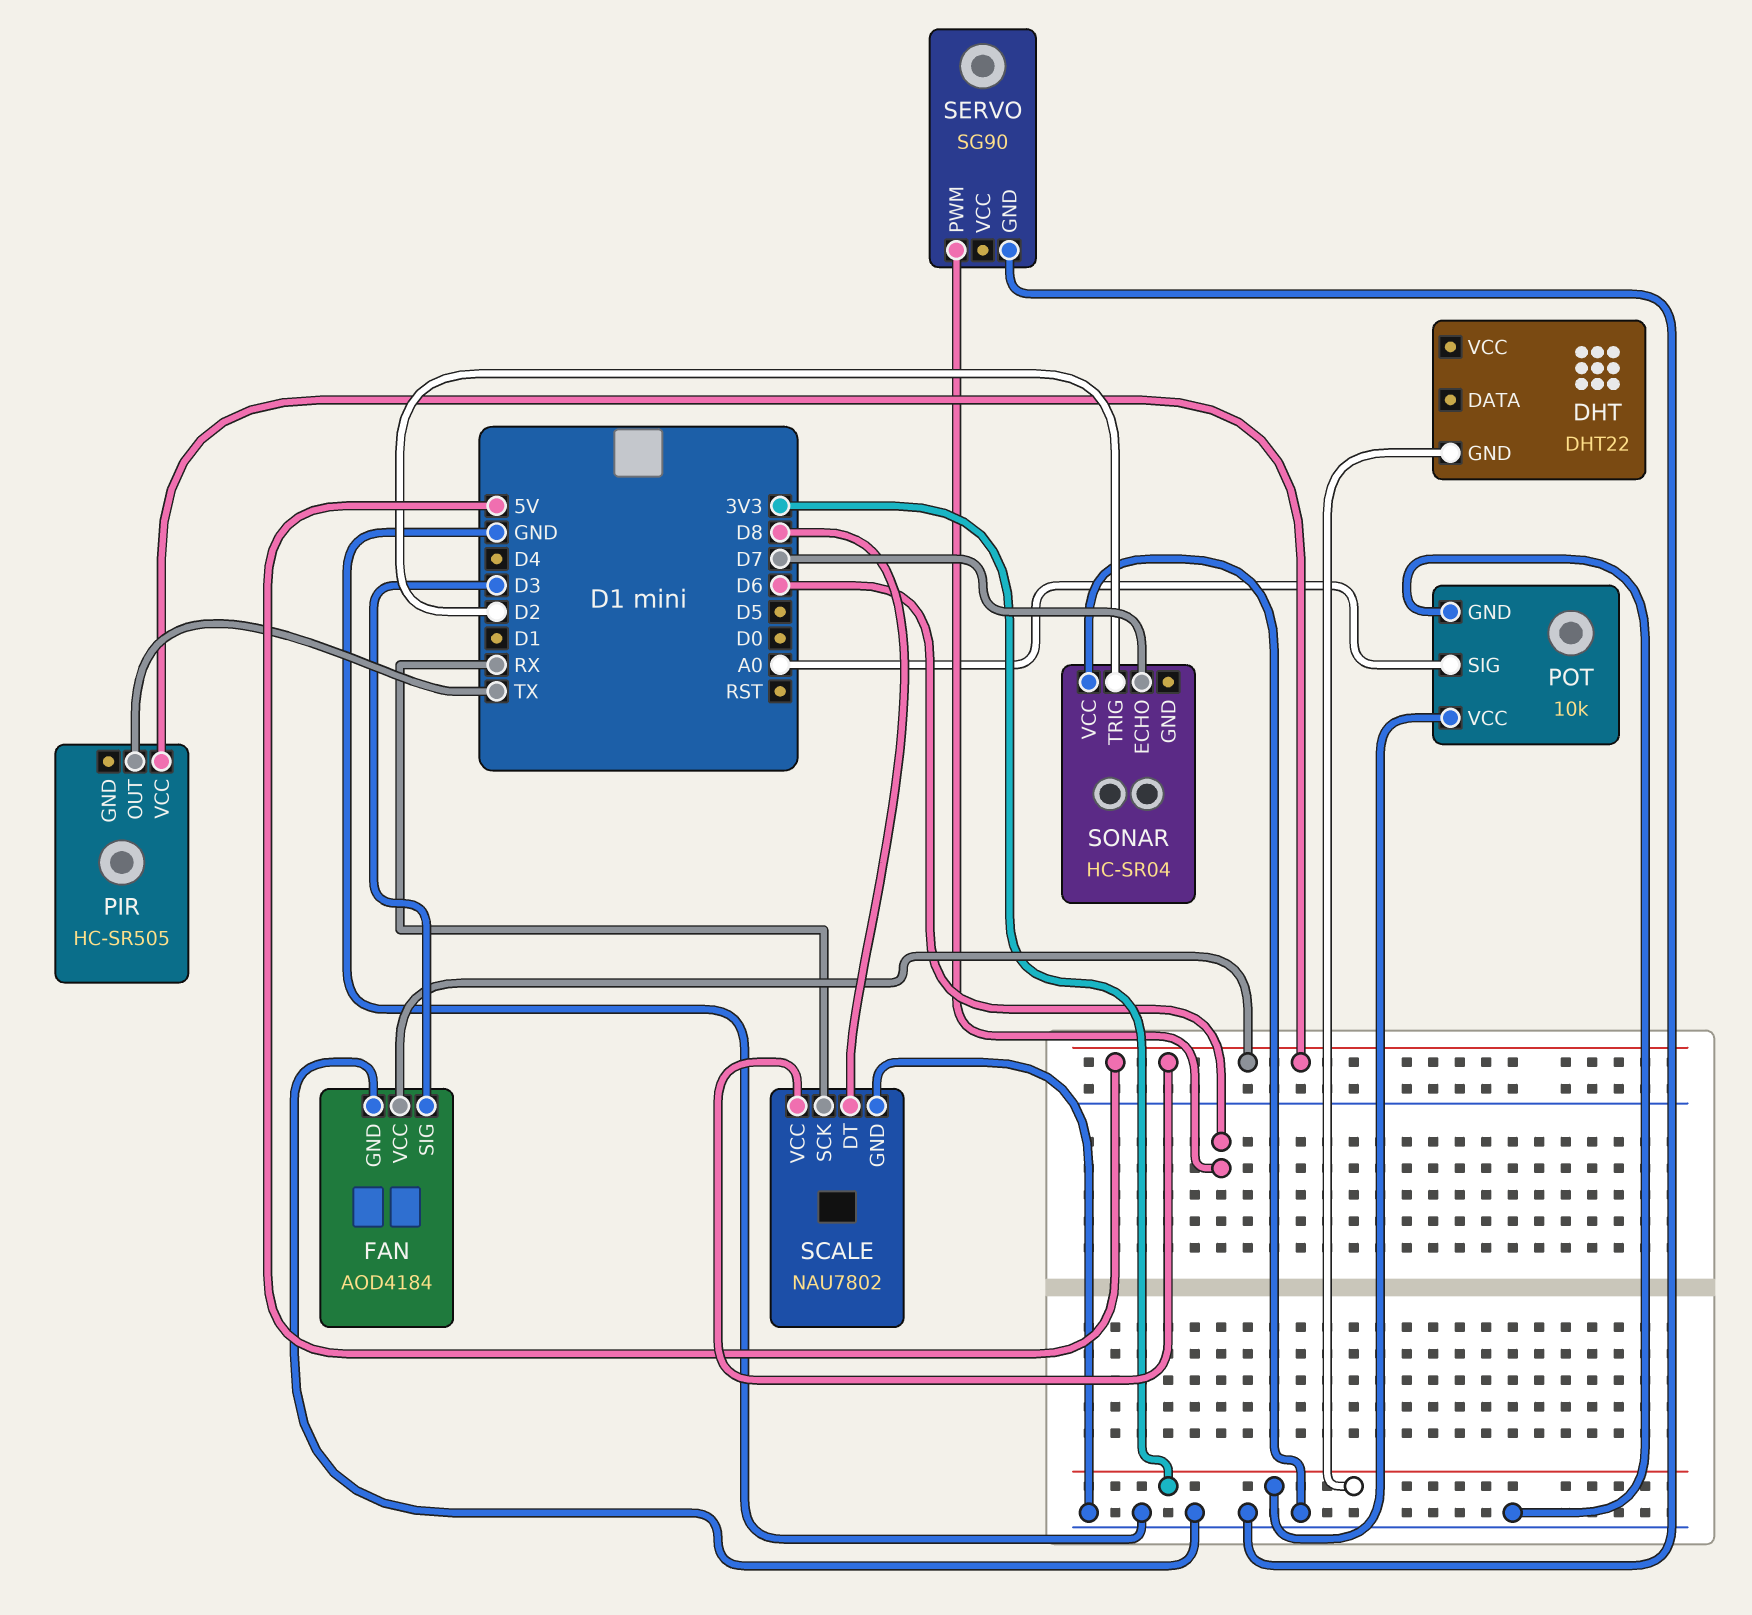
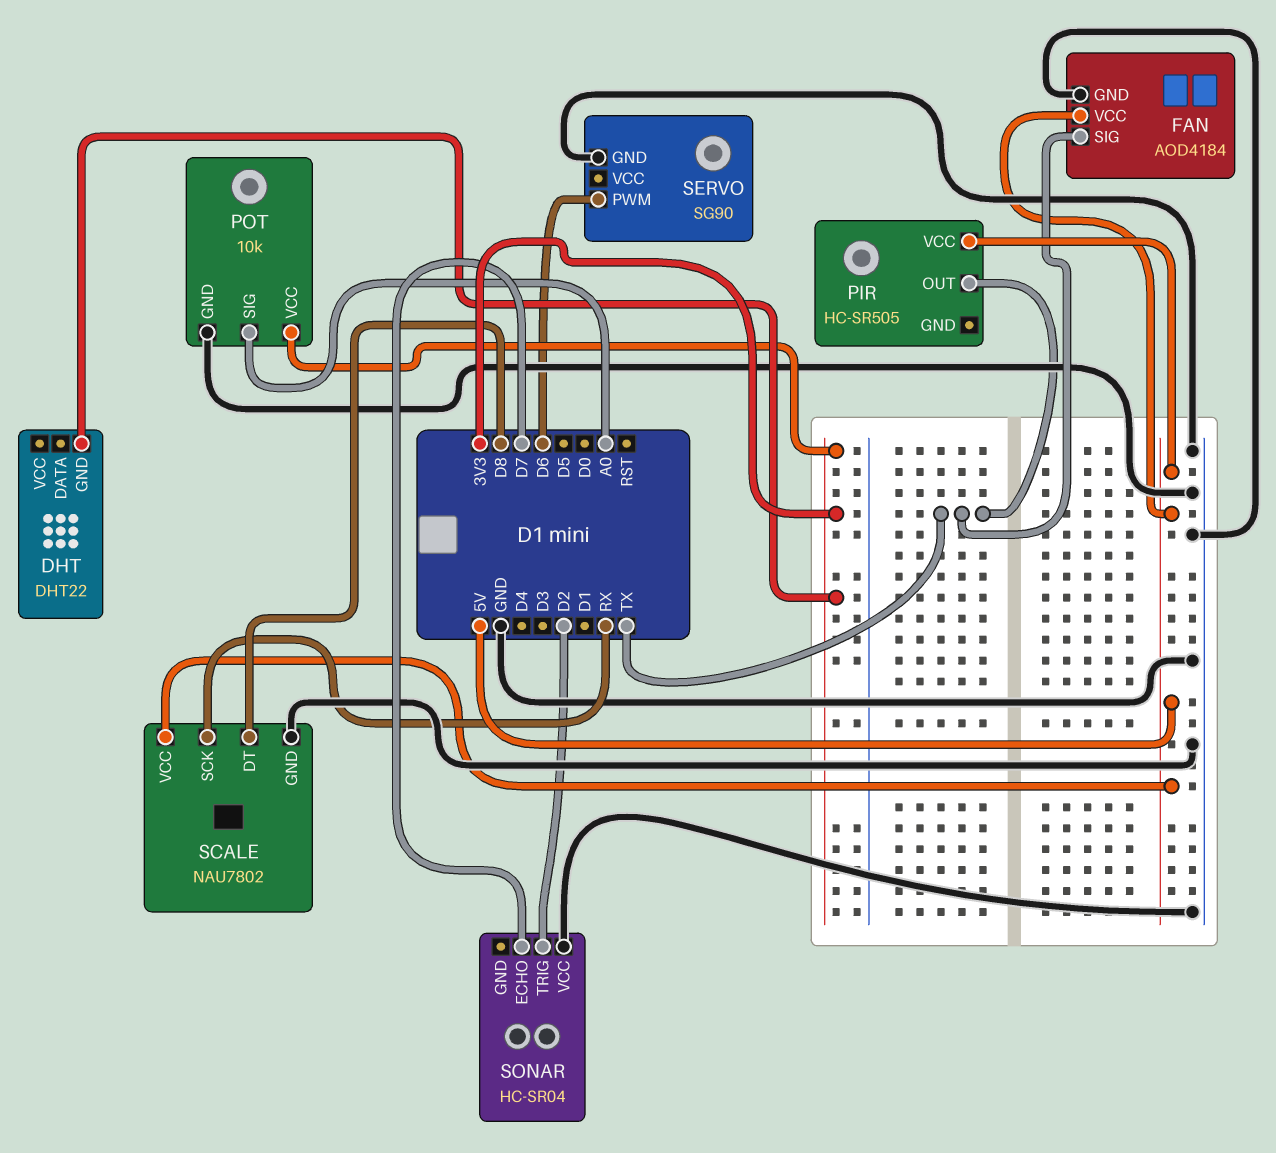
FAN pin SIG: D3 -> TX

